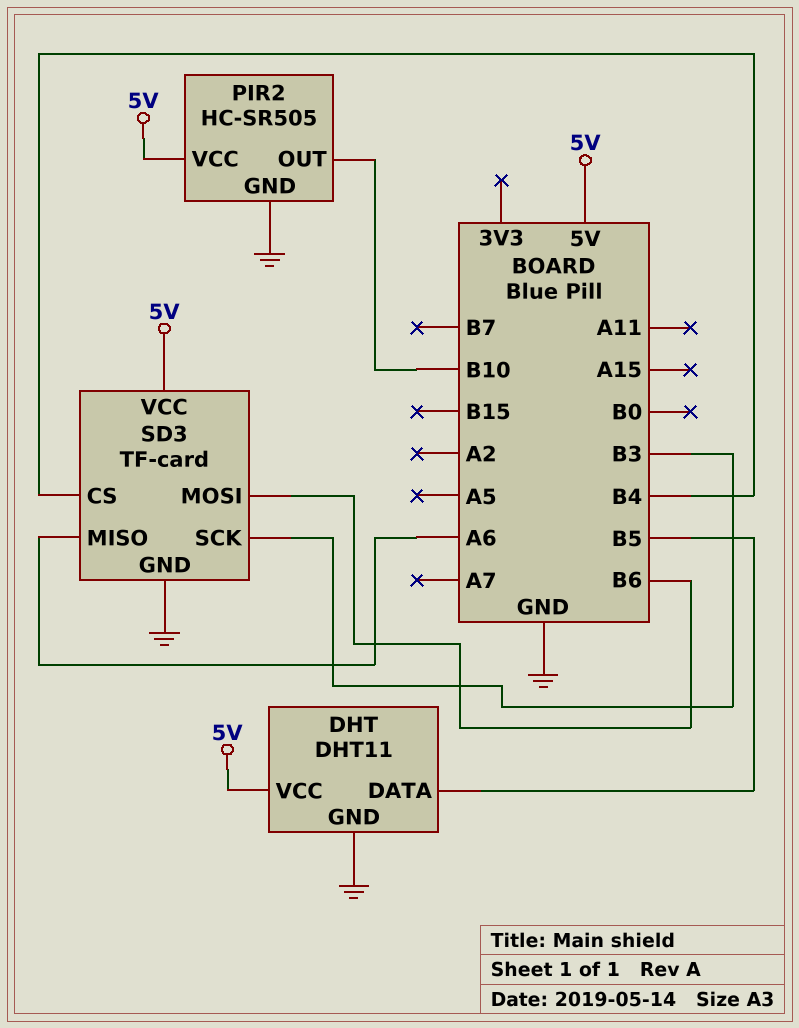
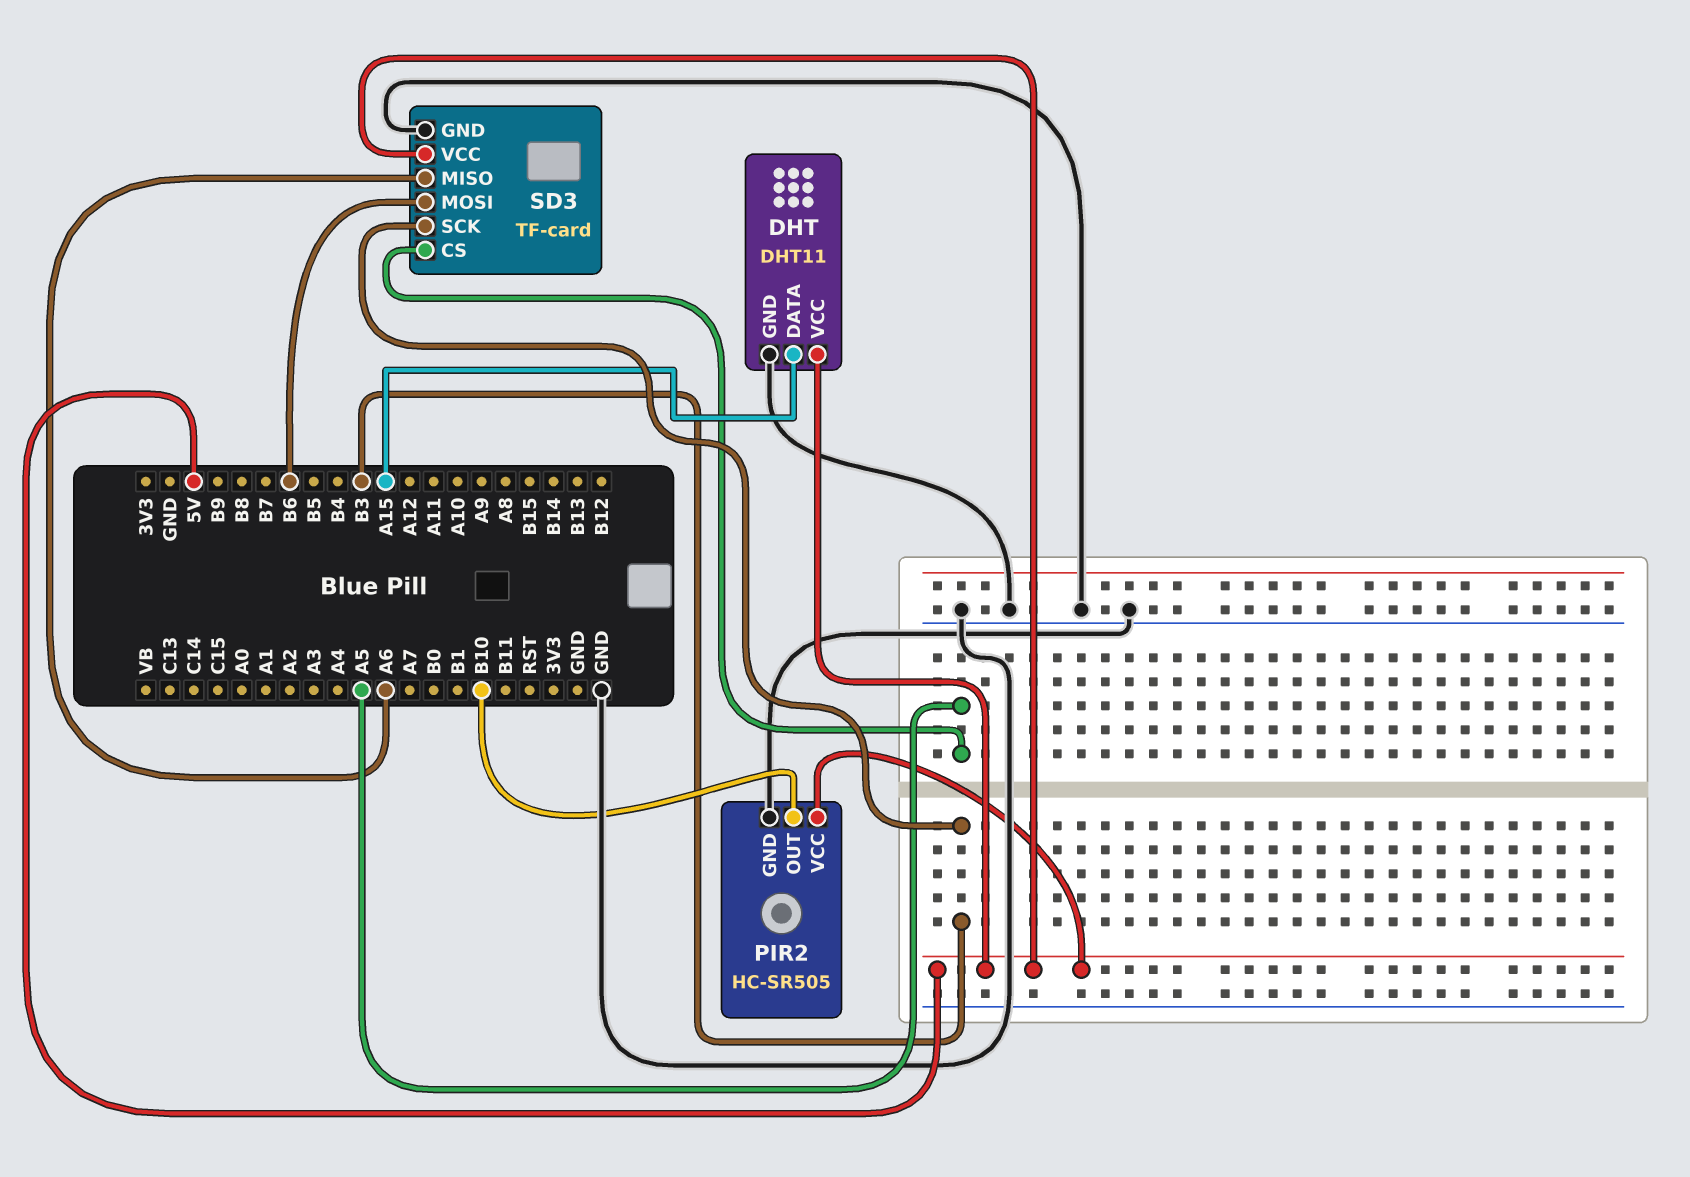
DHT pin DATA: B5 -> A15
SD3 pin CS: B4 -> A5

